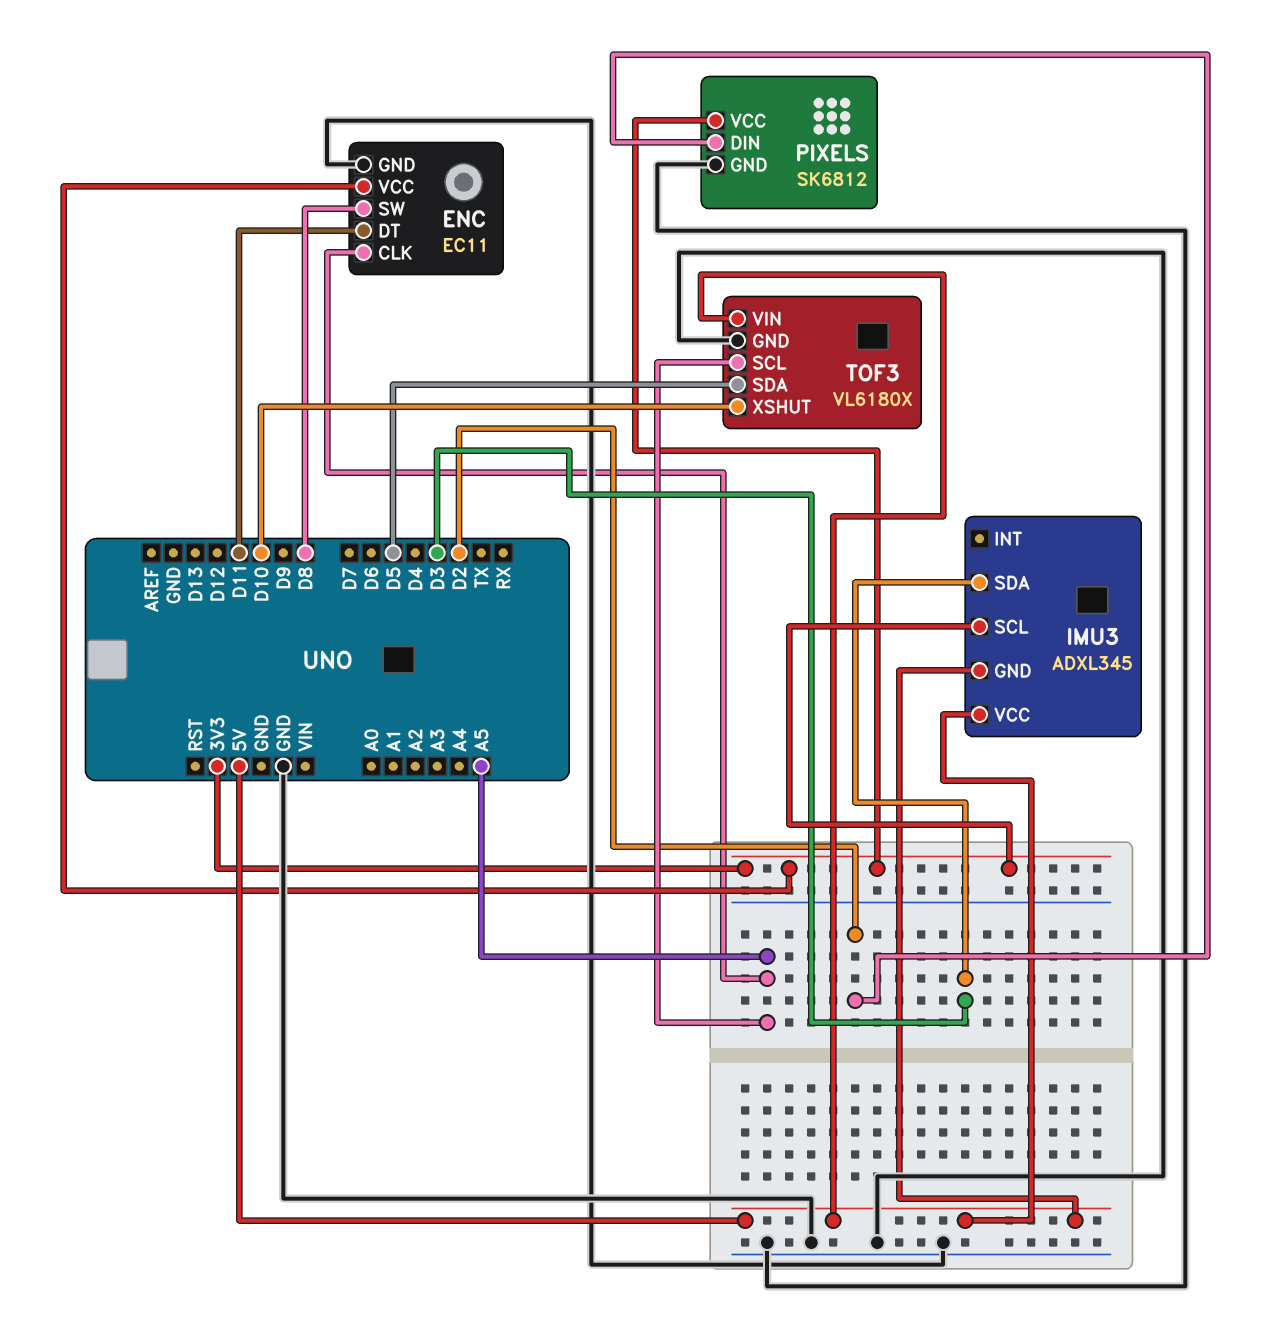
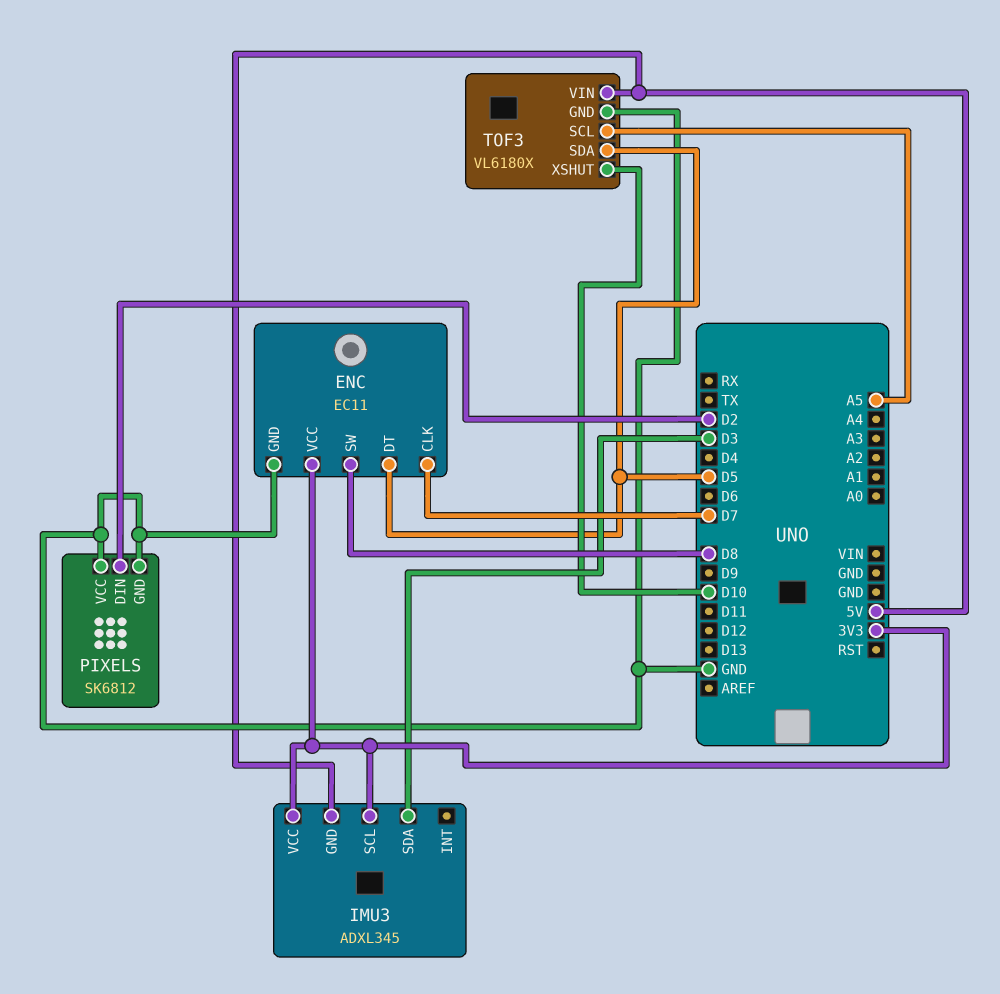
ENC pin CLK: A5 -> D7
ENC pin DT: D11 -> D5
IMU3 pin VCC: 5V -> 3V3
PIXELS pin VCC: 3V3 -> GND

